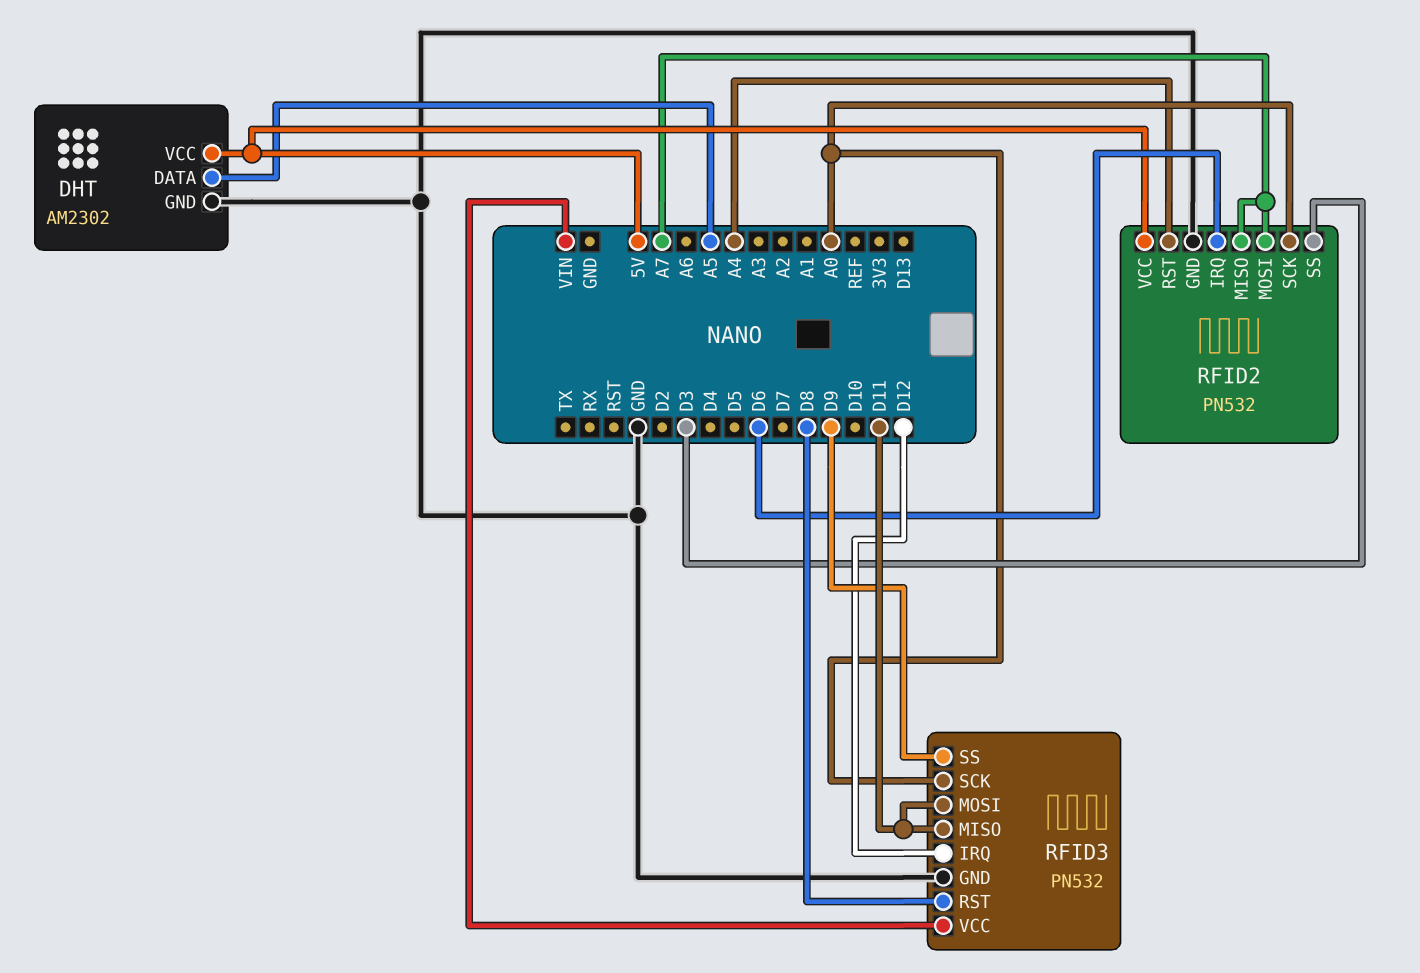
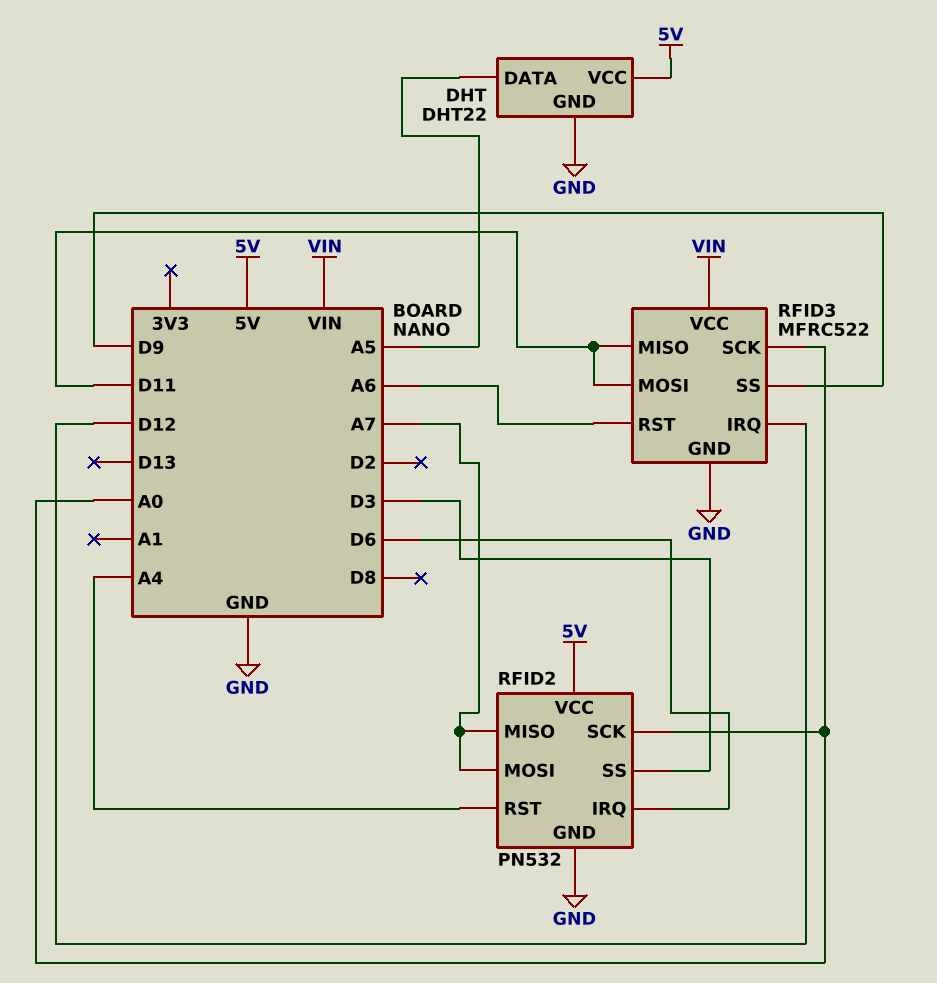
DHT: AM2302 -> DHT22
RFID3: PN532 -> MFRC522
RFID3 pin RST: D8 -> A6

